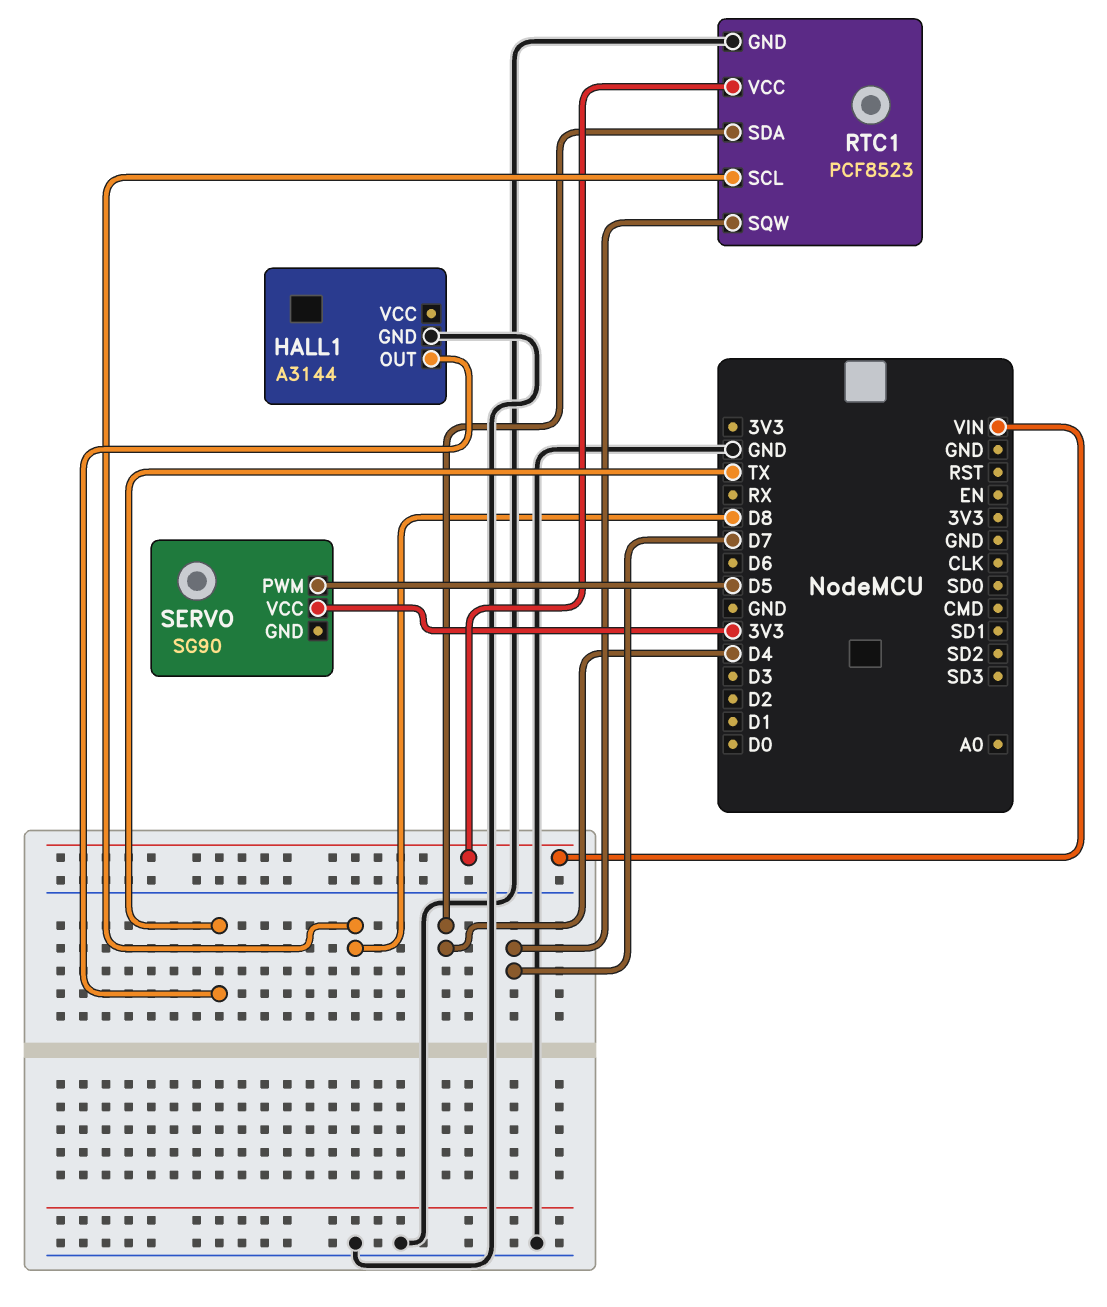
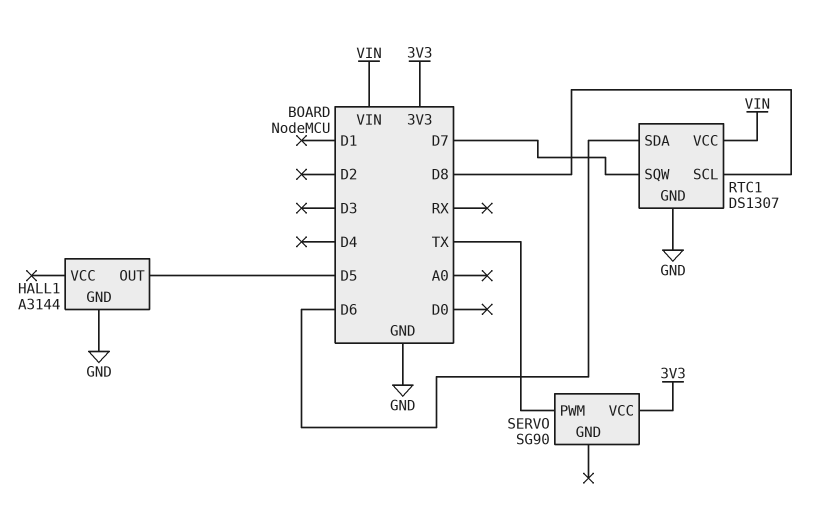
HALL1 pin OUT: TX -> D5
RTC1: PCF8523 -> DS1307
RTC1 pin SDA: D4 -> D6
SERVO pin PWM: D5 -> TX

